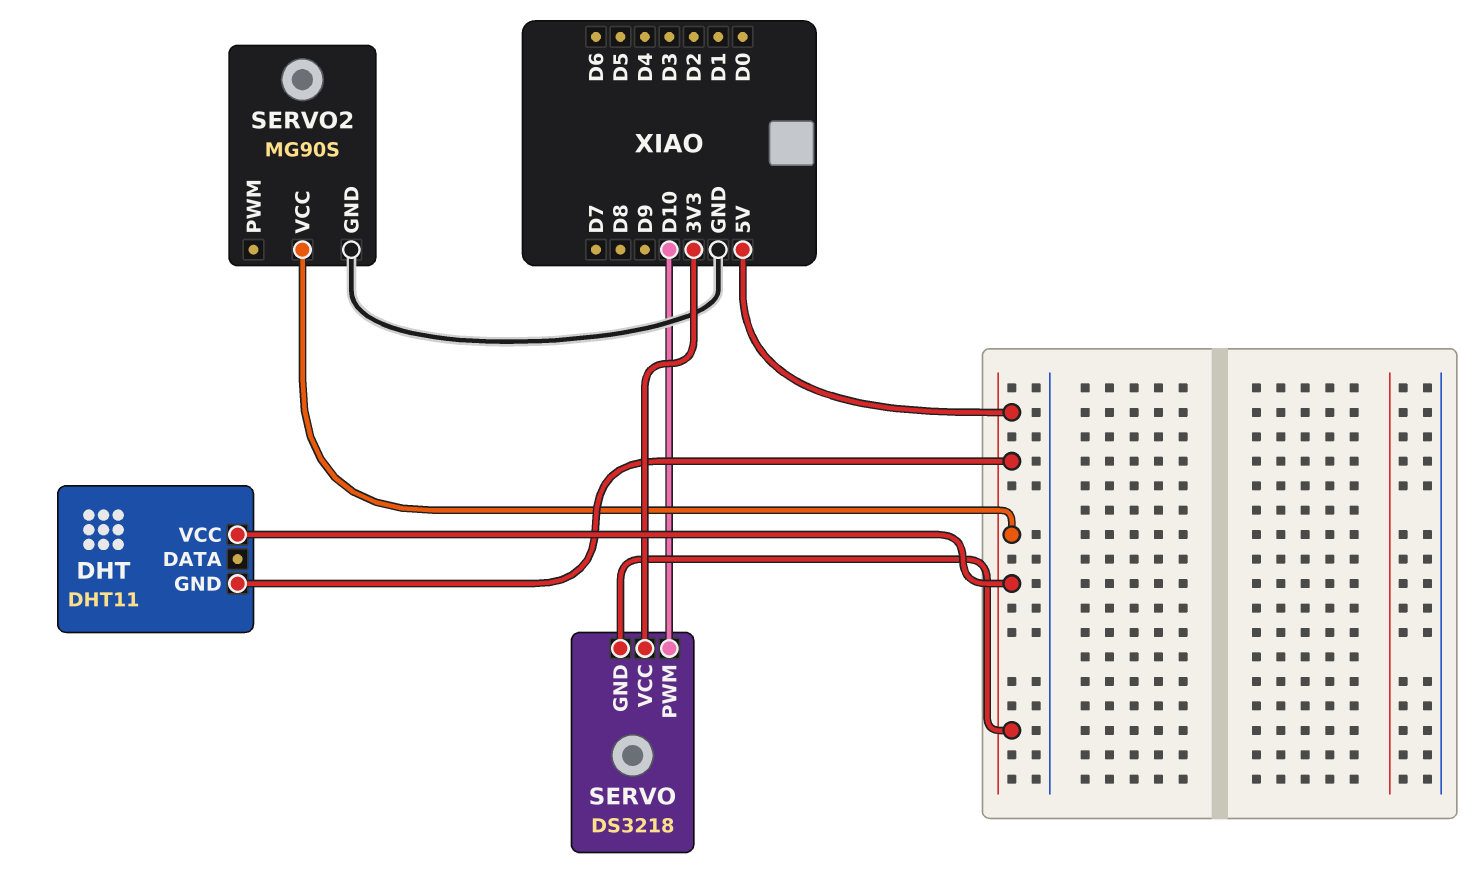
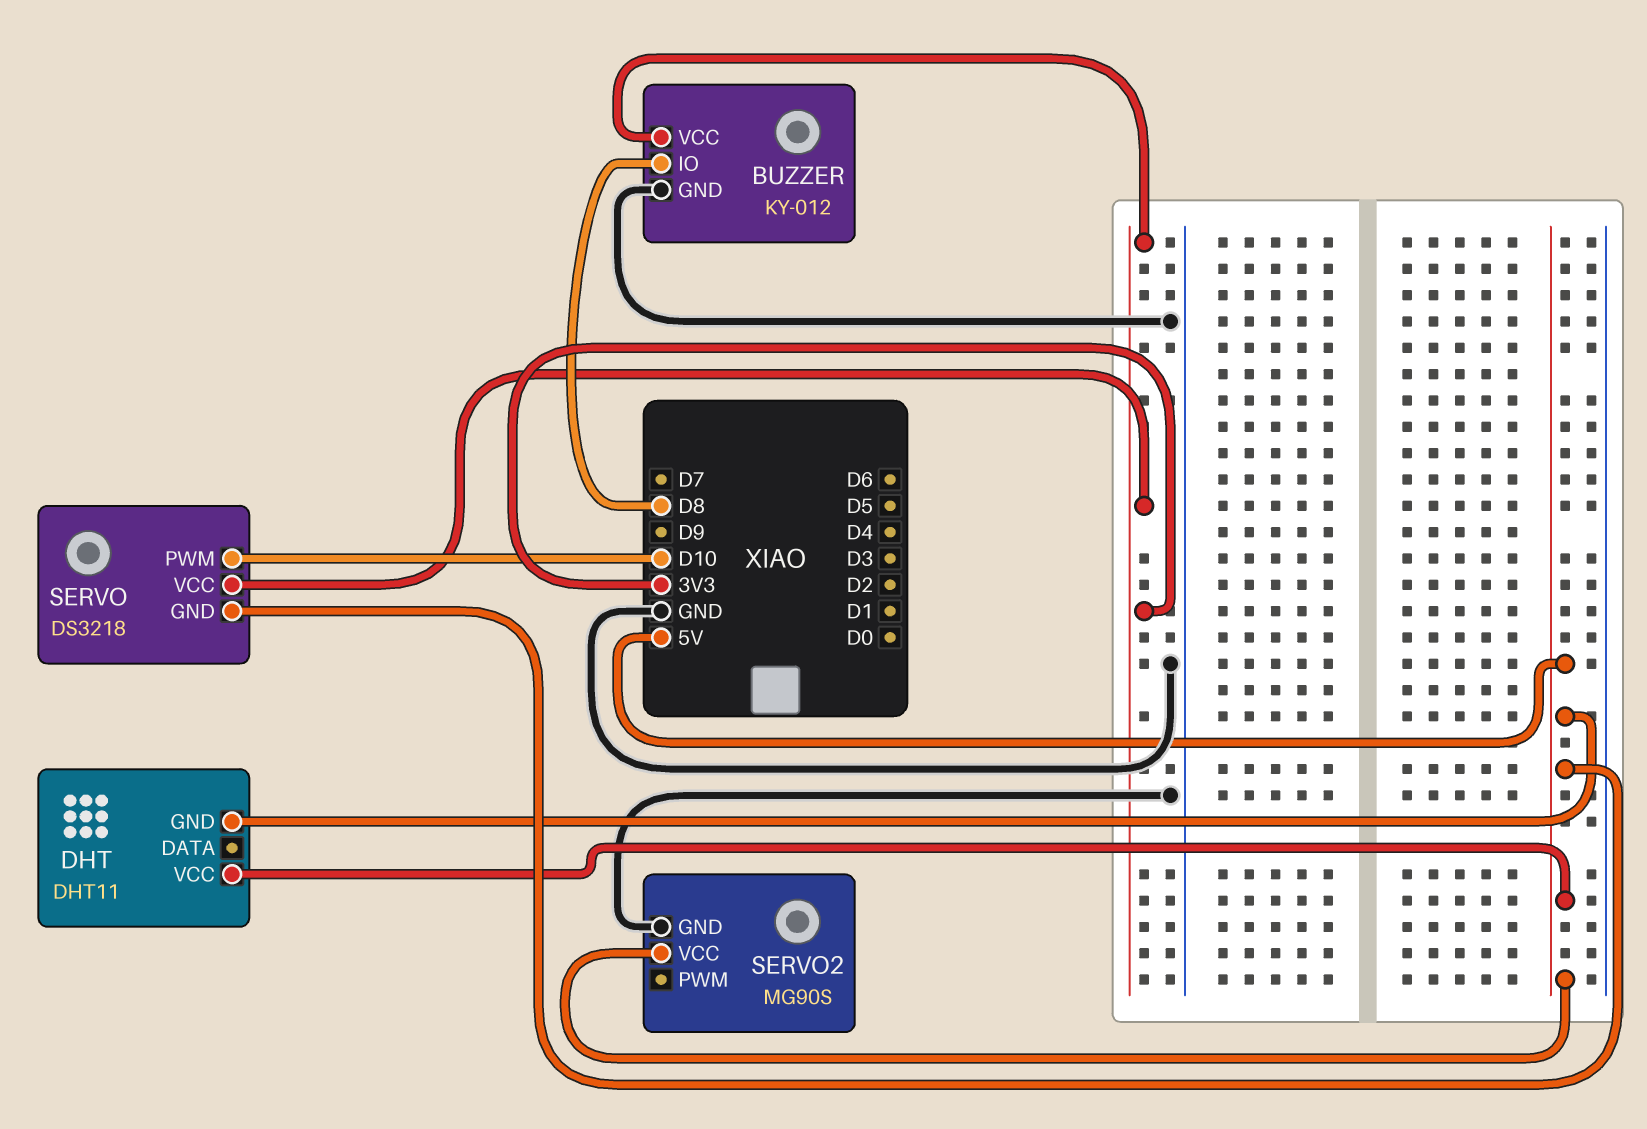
BUZZER: none -> KY-012
BUZZER pin GND: none -> GND
BUZZER pin IO: none -> D8
BUZZER pin VCC: none -> 3V3

